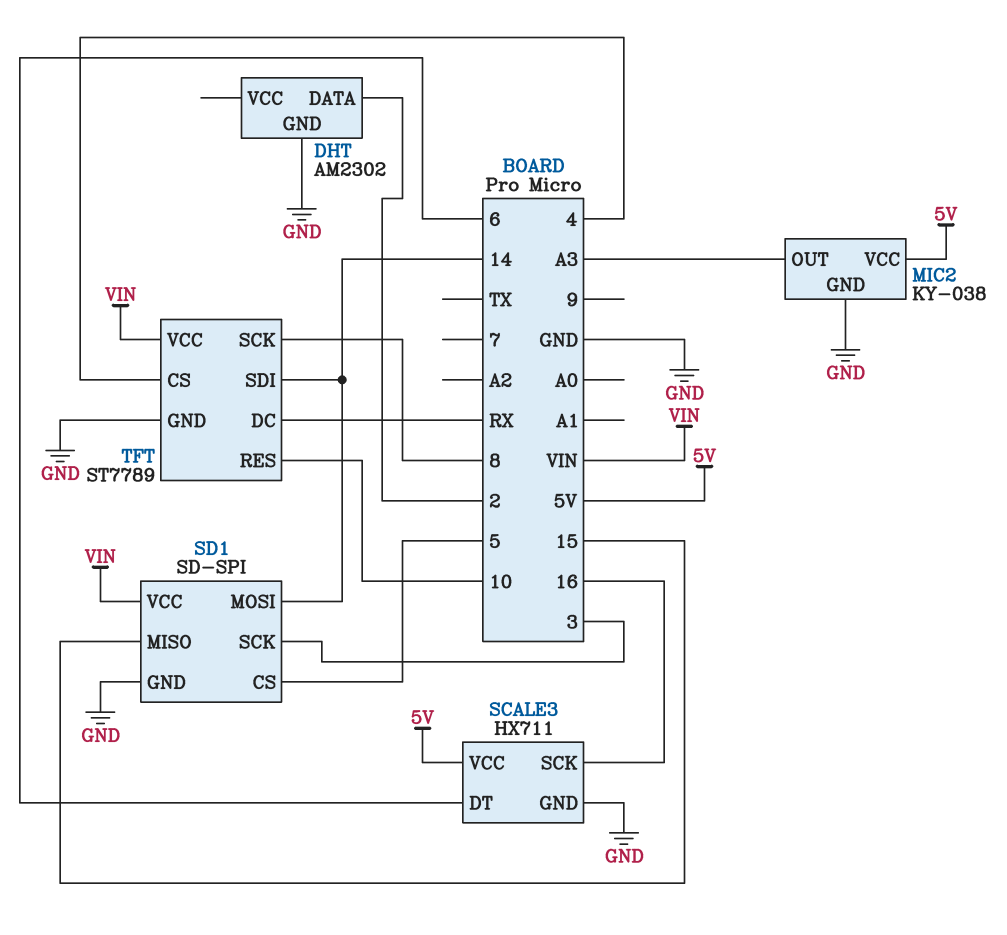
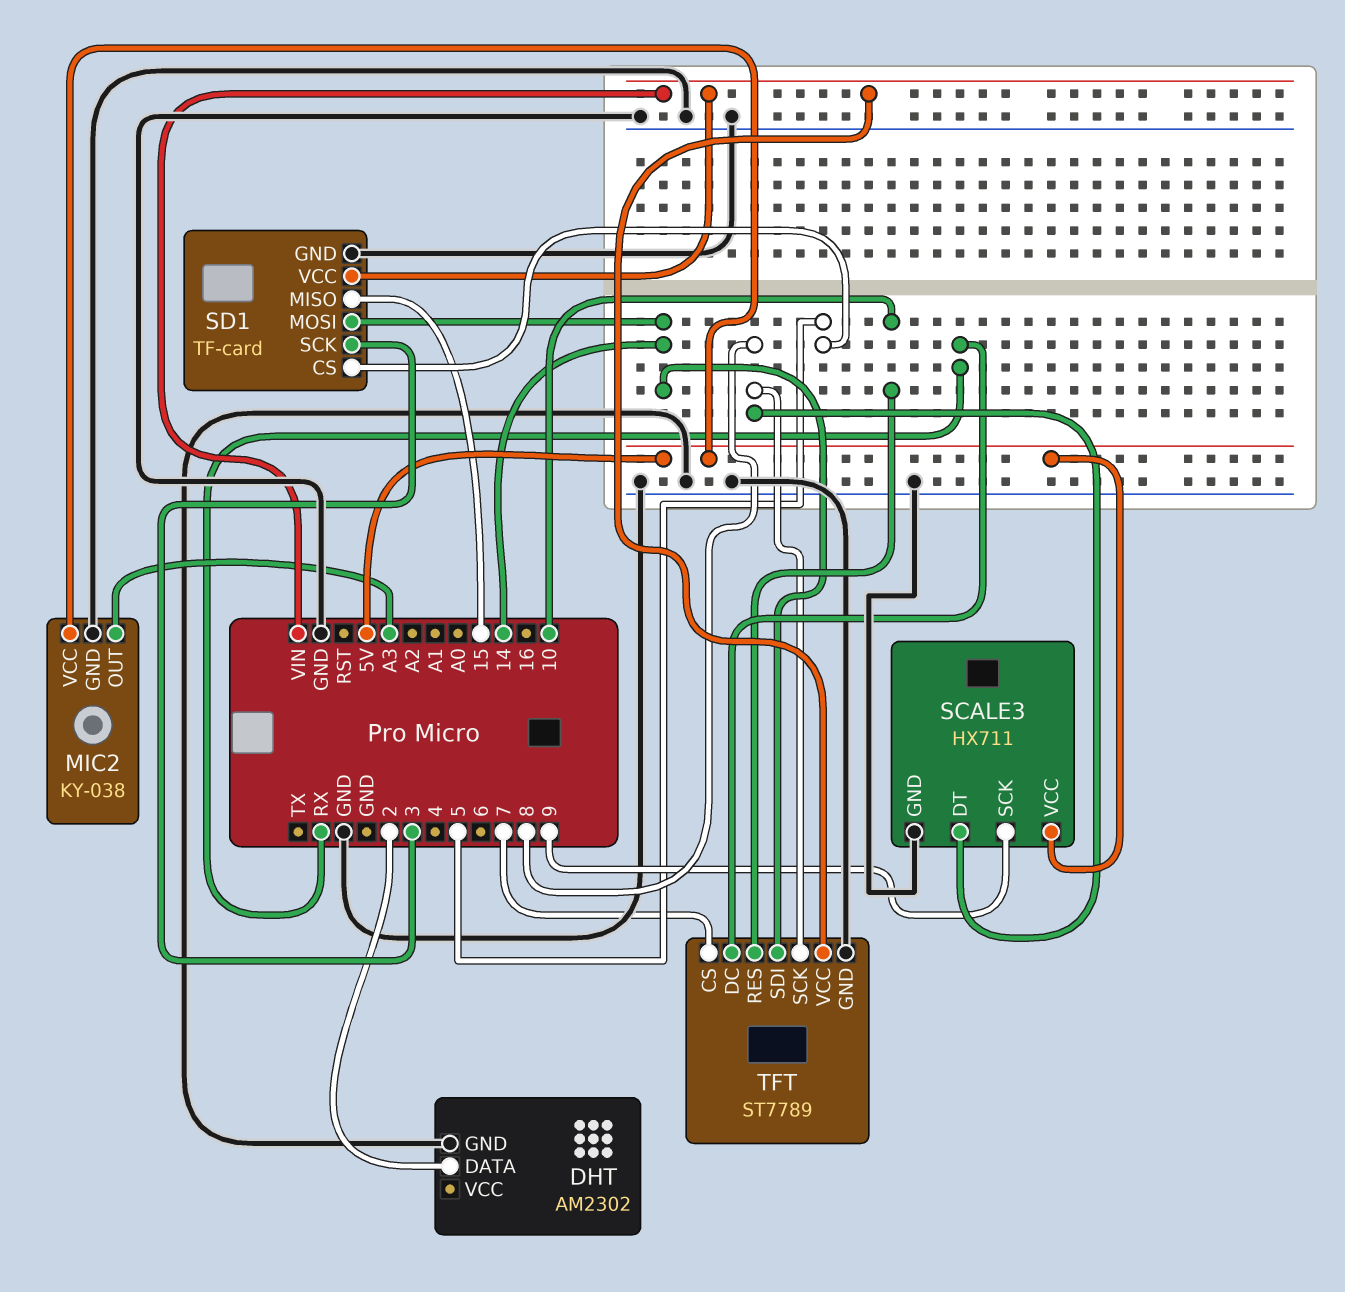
SCALE3 pin DT: 6 -> 8
SCALE3 pin SCK: 16 -> 9
SD1: SD-SPI -> TF-card
TFT pin CS: 4 -> 7

